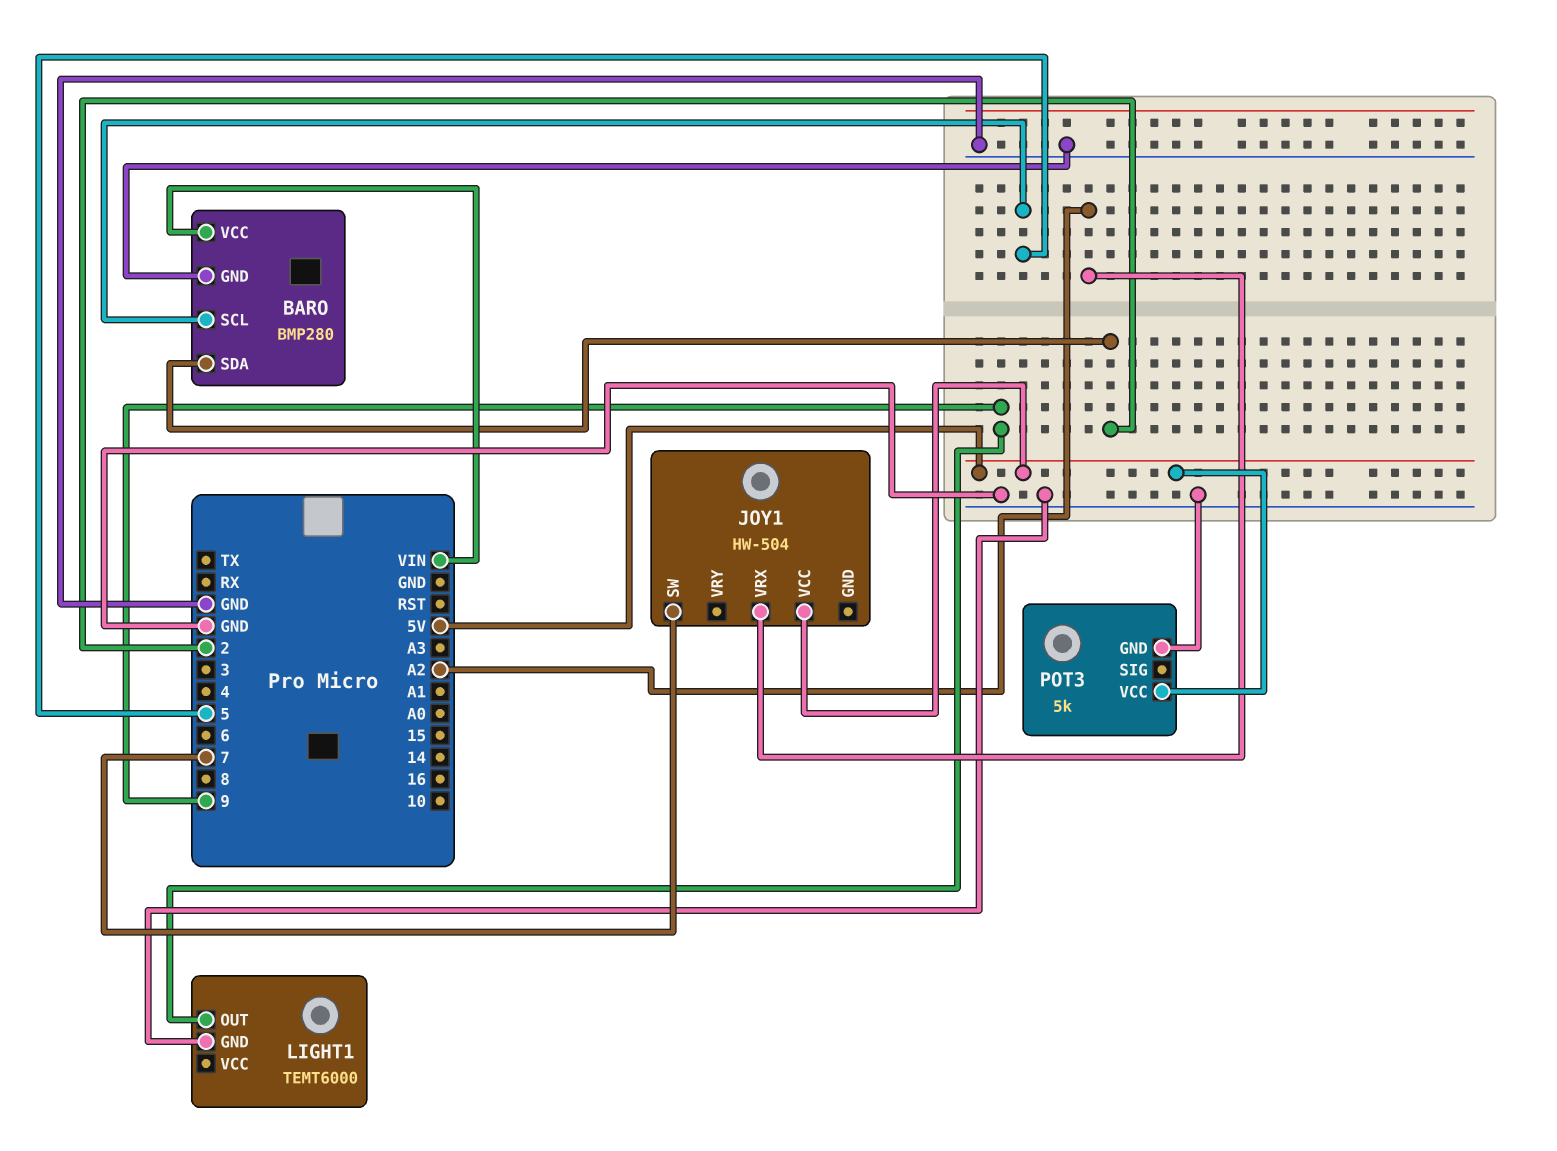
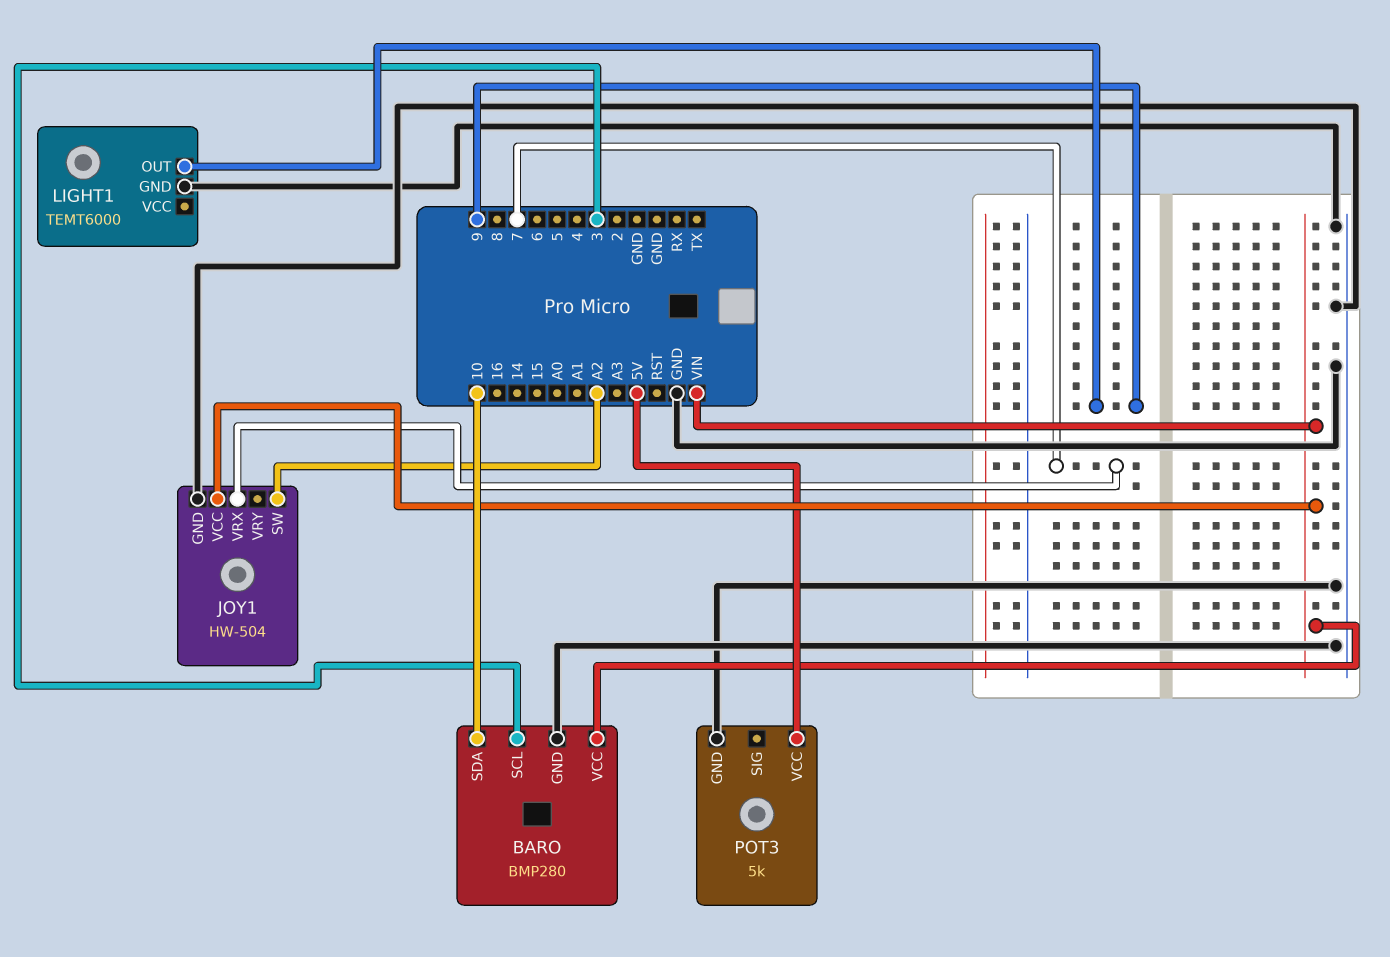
BARO pin SCL: 5 -> 3
BARO pin SDA: 2 -> 10
JOY1 pin GND: none -> GND
JOY1 pin SW: 7 -> A2
JOY1 pin VCC: 5V -> VIN
JOY1 pin VRX: A2 -> 7

